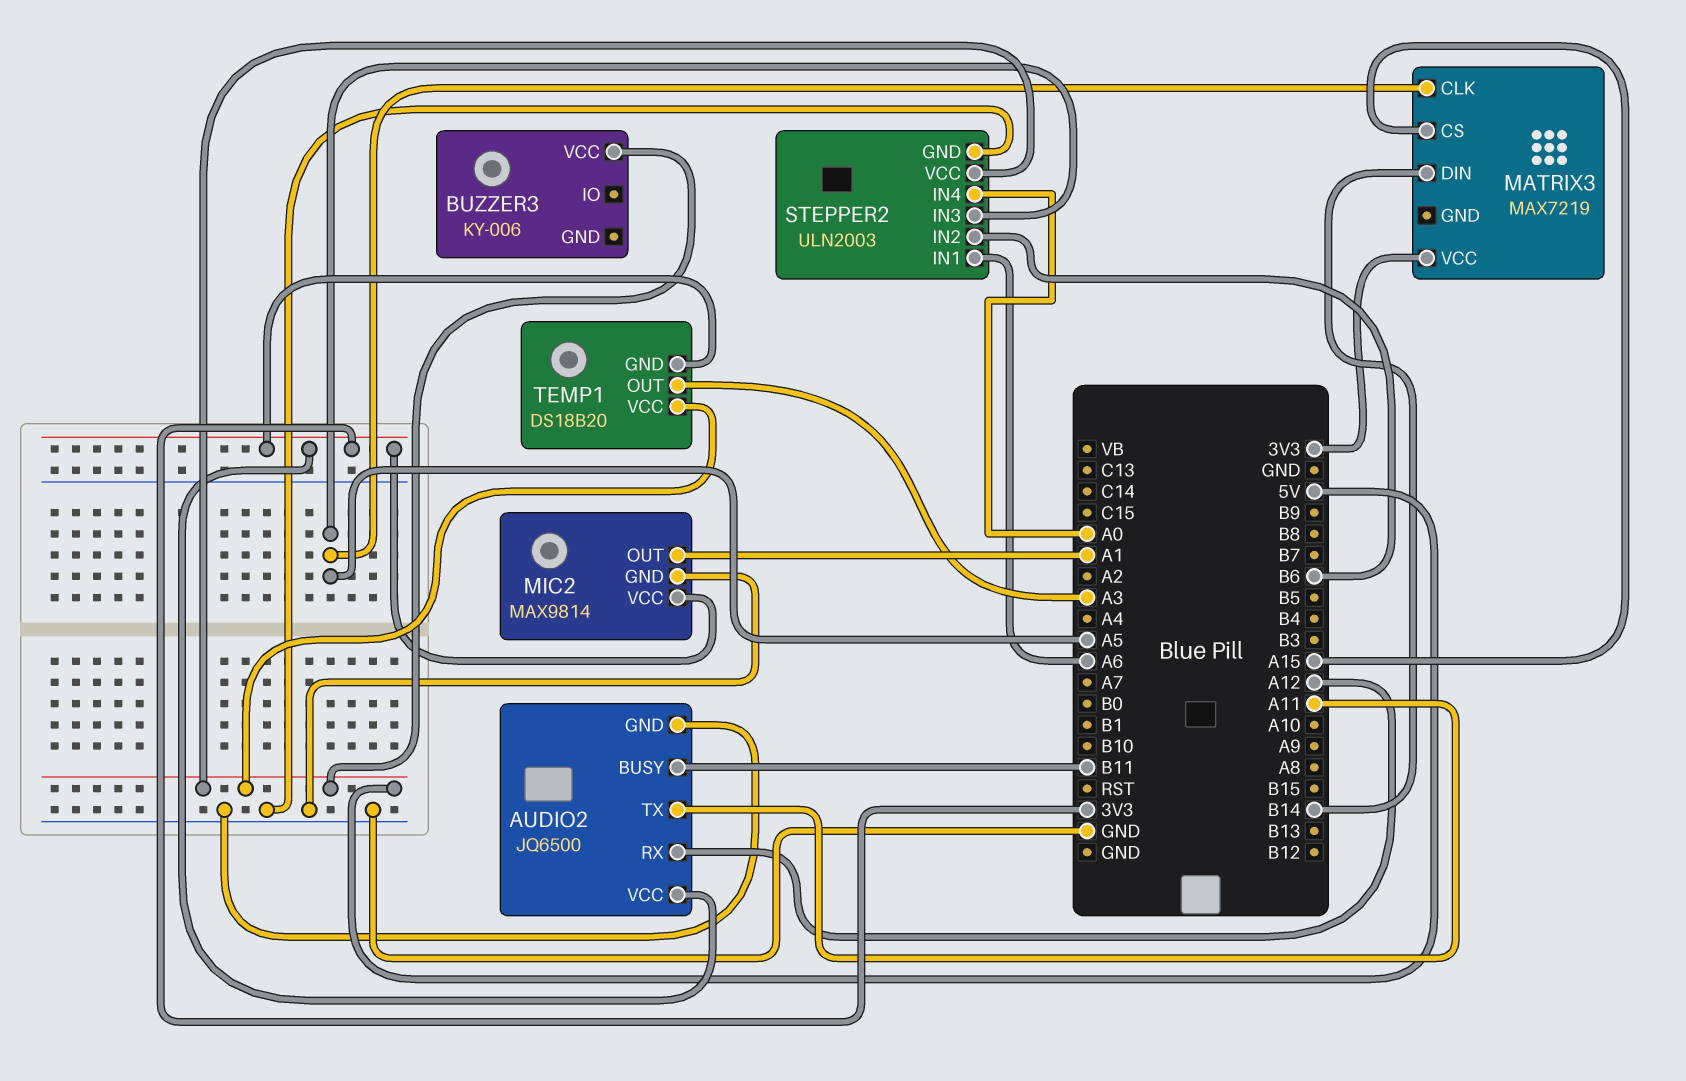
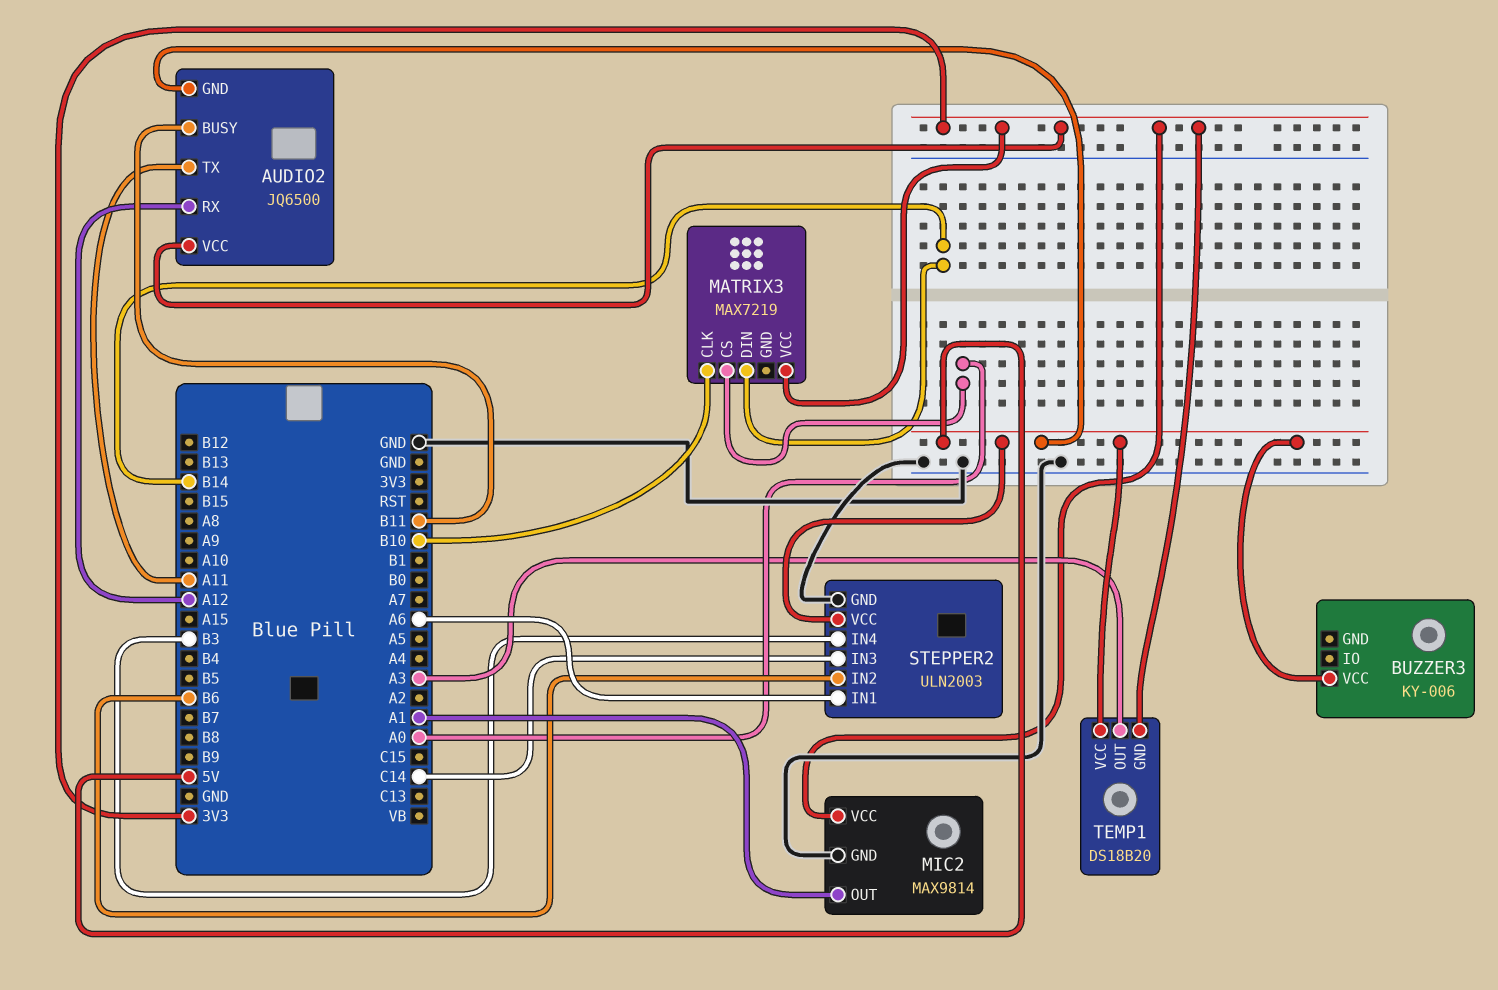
AUDIO2 pin GND: GND -> 5V
MATRIX3 pin CLK: A5 -> B10
MATRIX3 pin CS: A15 -> A0
STEPPER2 pin IN3: A5 -> C14
STEPPER2 pin IN4: A0 -> B3

